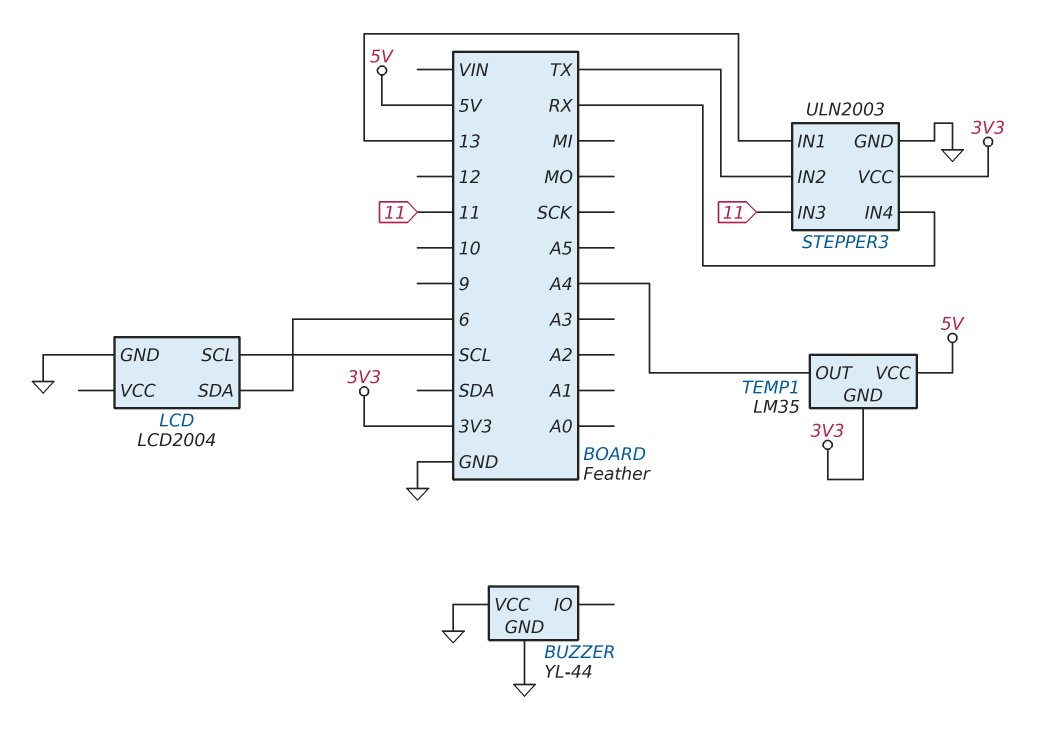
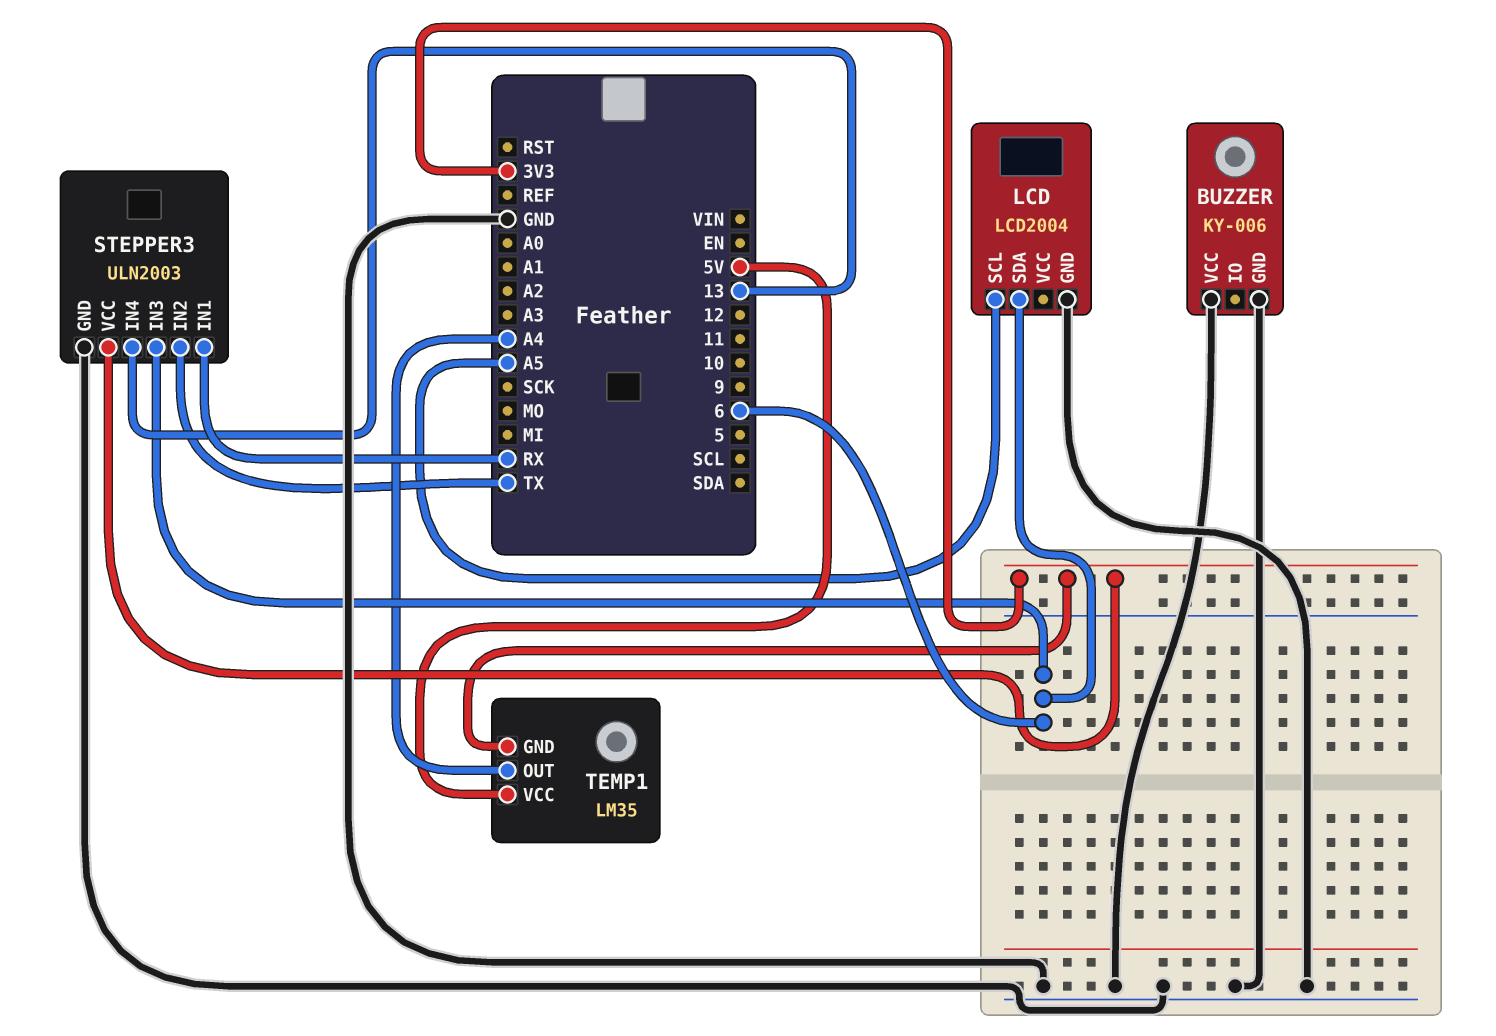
BUZZER: YL-44 -> KY-006
LCD pin SCL: SCL -> A5
STEPPER3 pin IN1: 13 -> RX
STEPPER3 pin IN3: 11 -> 6
STEPPER3 pin IN4: RX -> 13

